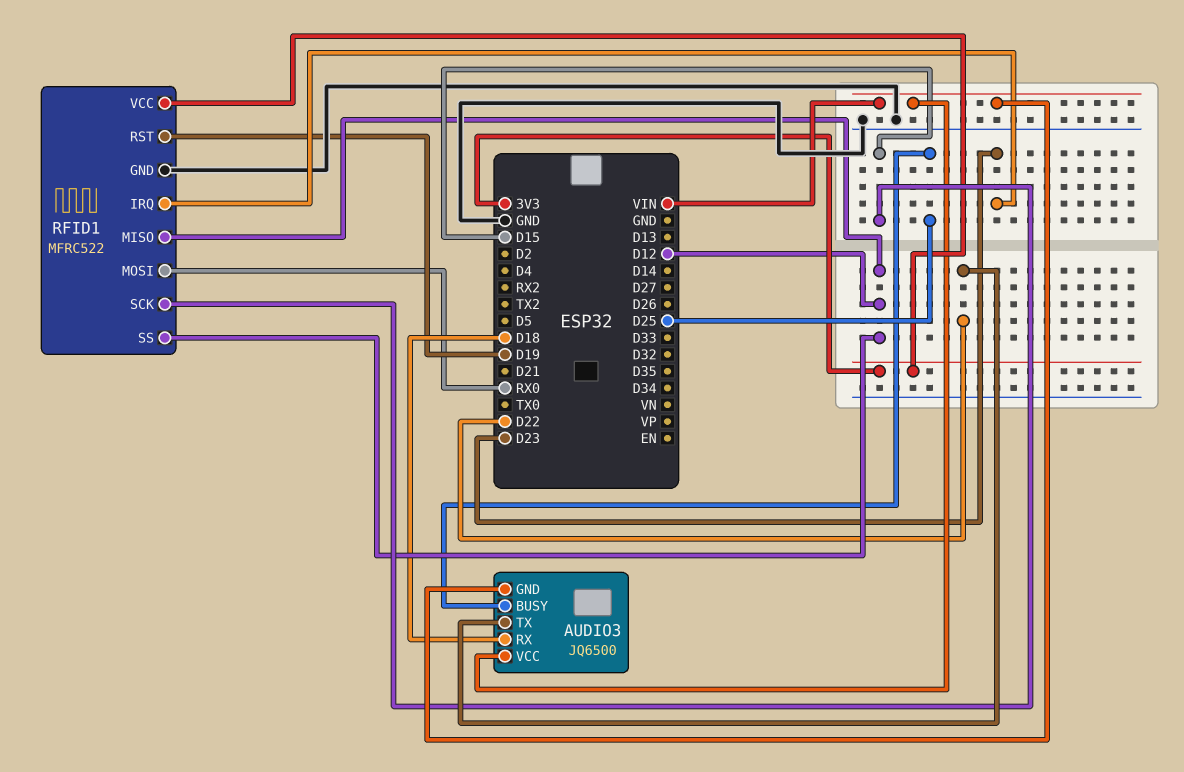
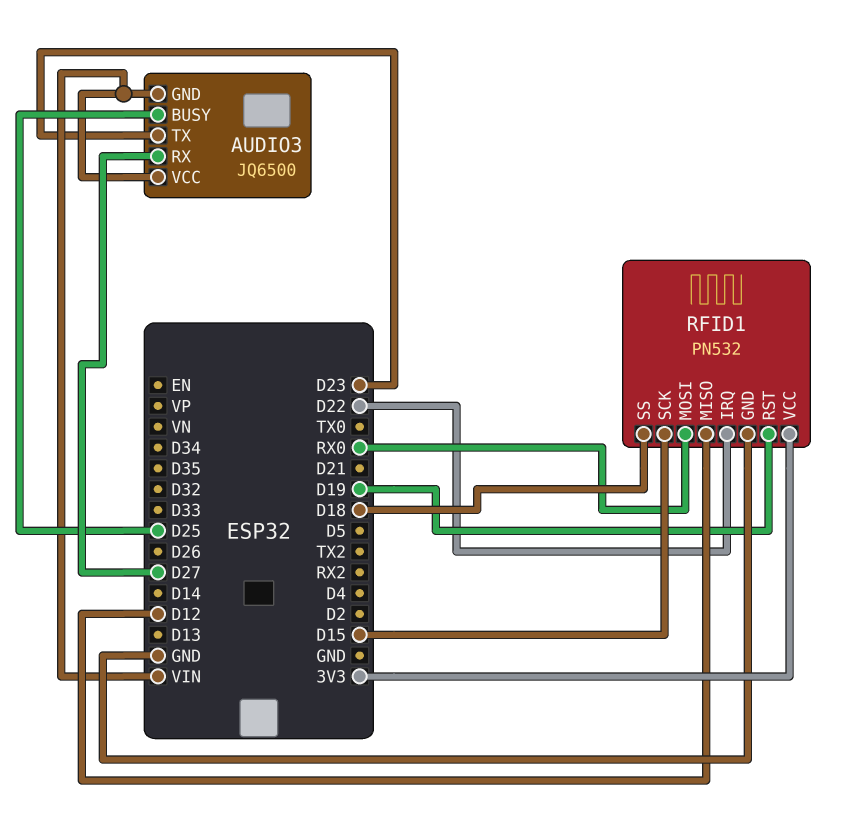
AUDIO3 pin RX: D18 -> D27
AUDIO3 pin TX: D22 -> D23
RFID1: MFRC522 -> PN532
RFID1 pin IRQ: D23 -> D22
RFID1 pin SS: D12 -> D18

